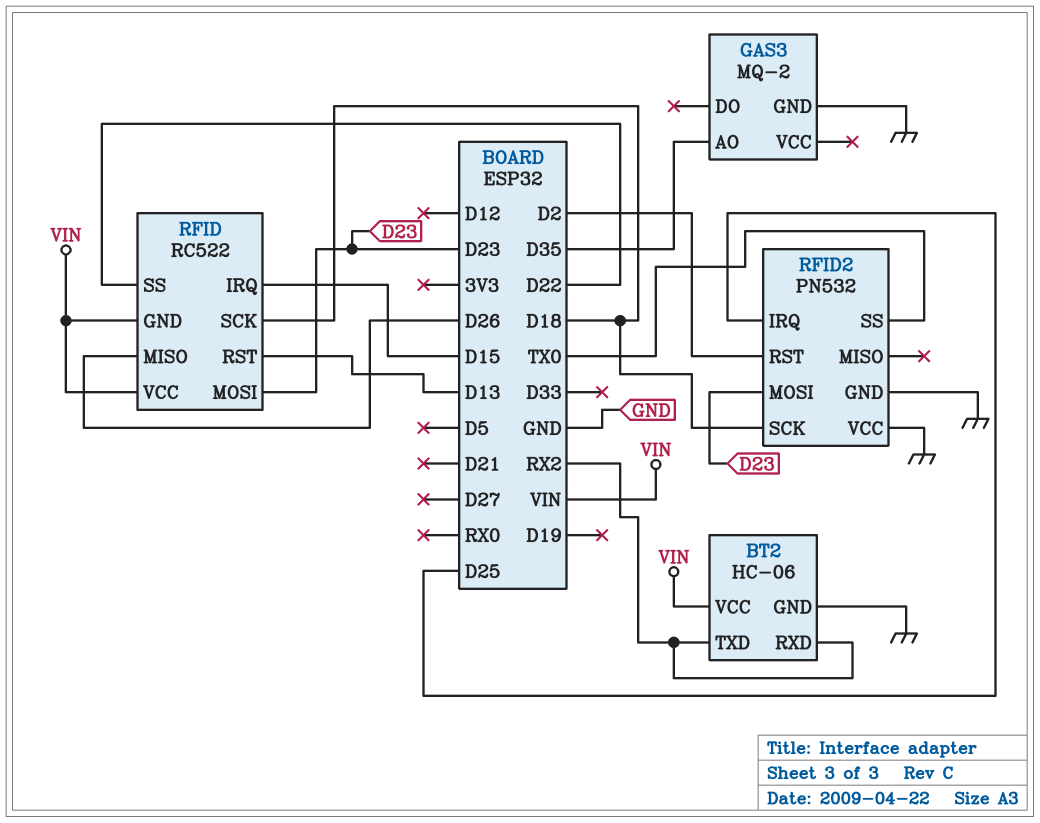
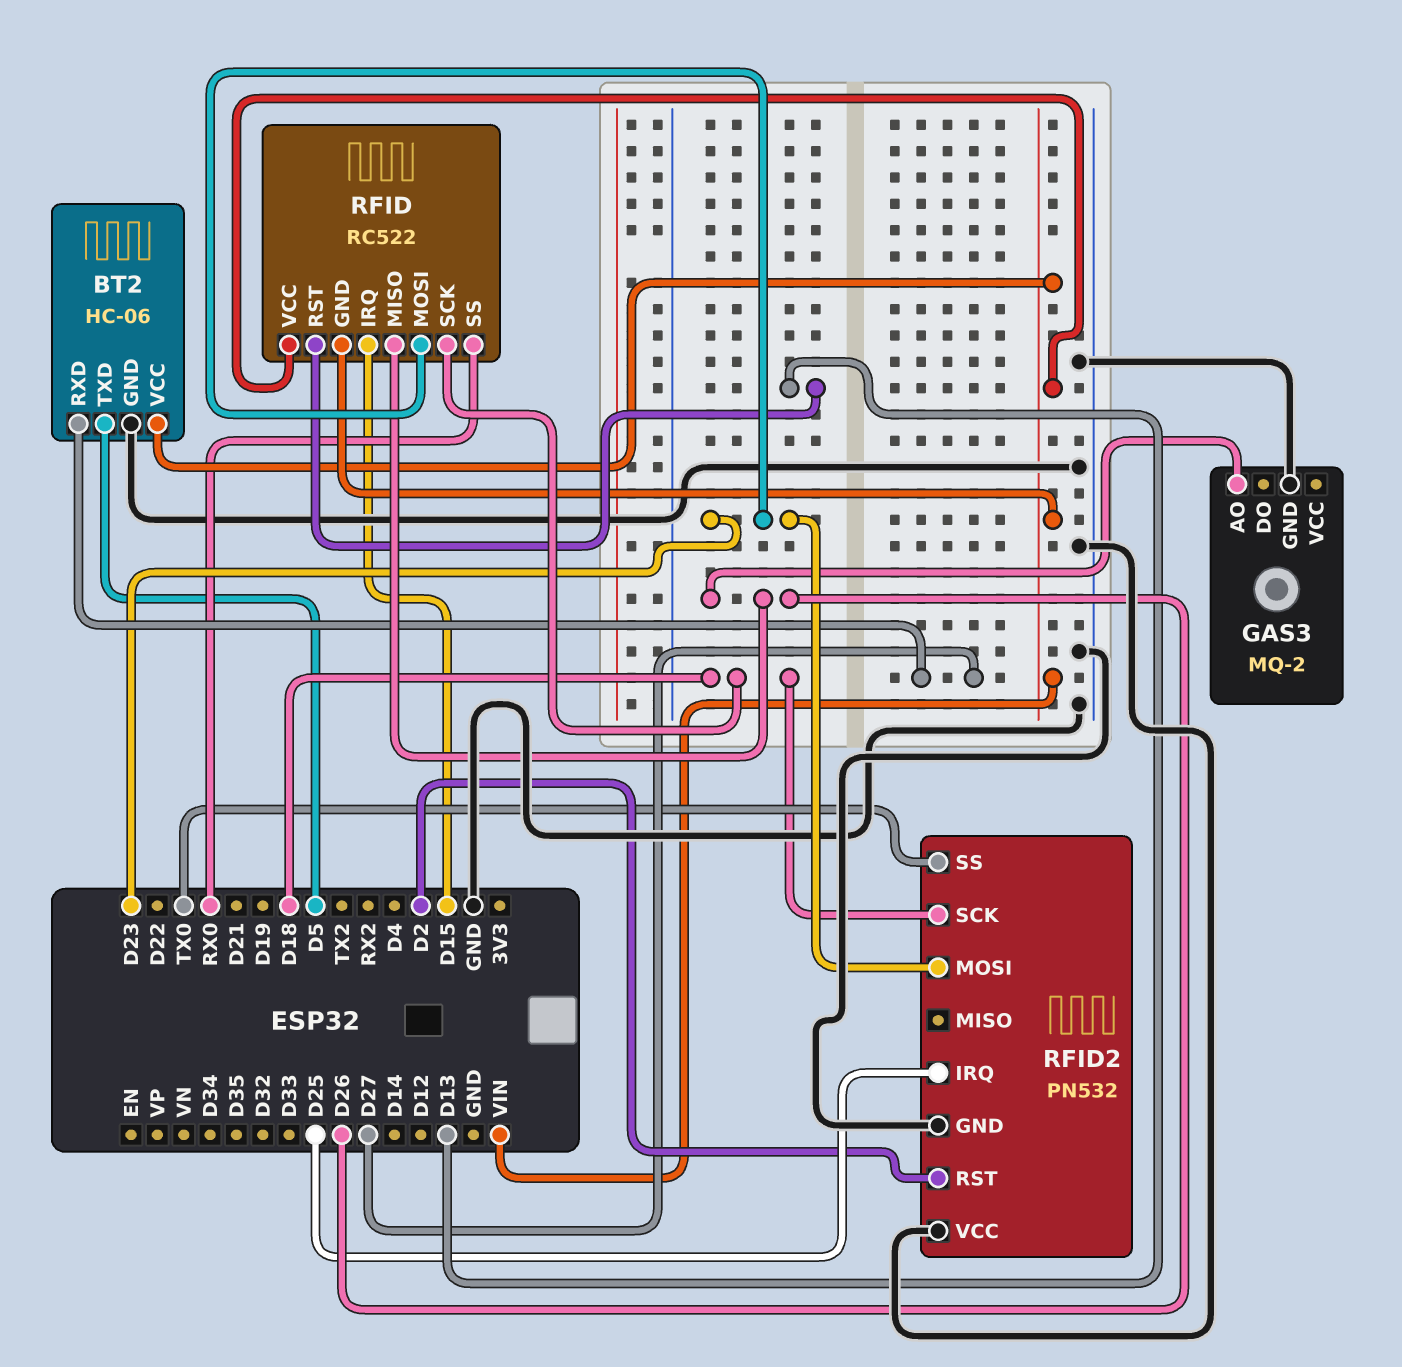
BT2 pin RXD: RX2 -> D27
BT2 pin TXD: RX2 -> D5
GAS3 pin AO: D35 -> D26
RFID pin SS: D22 -> RX0

